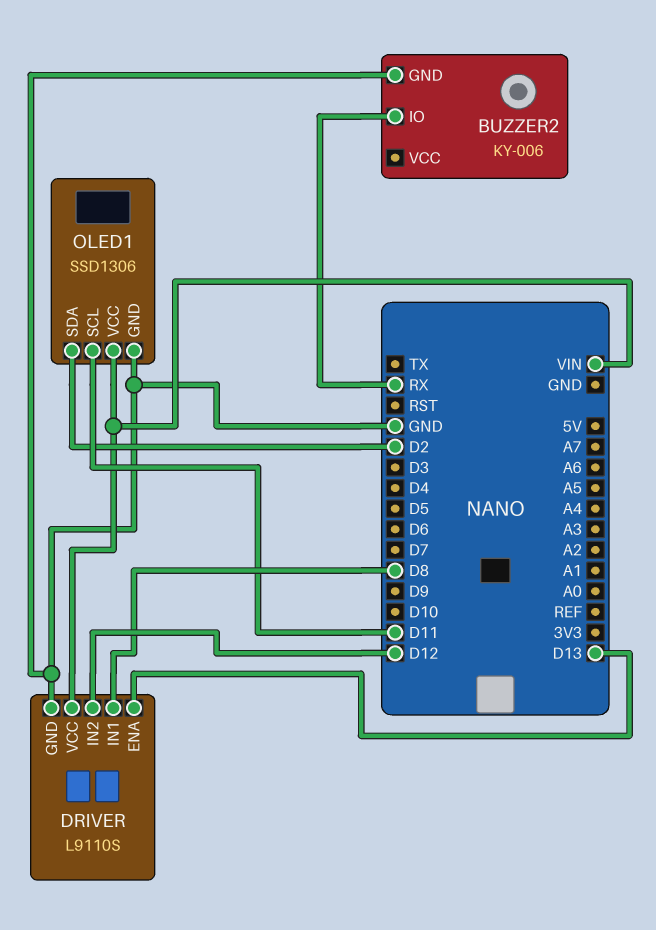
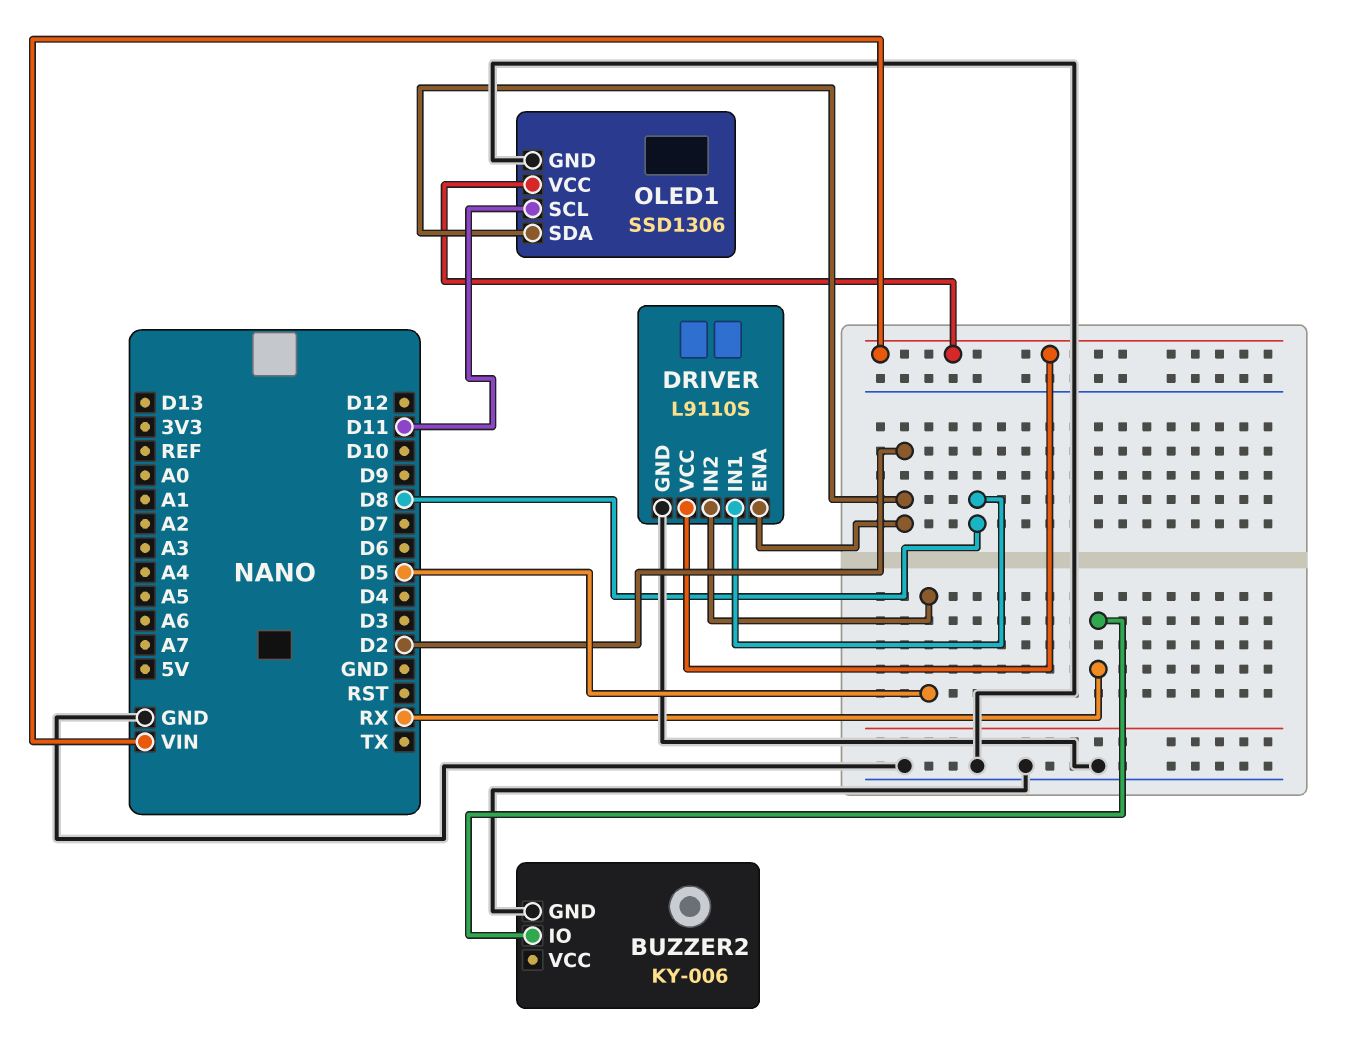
DRIVER pin ENA: D13 -> D2
DRIVER pin IN2: D12 -> D5

